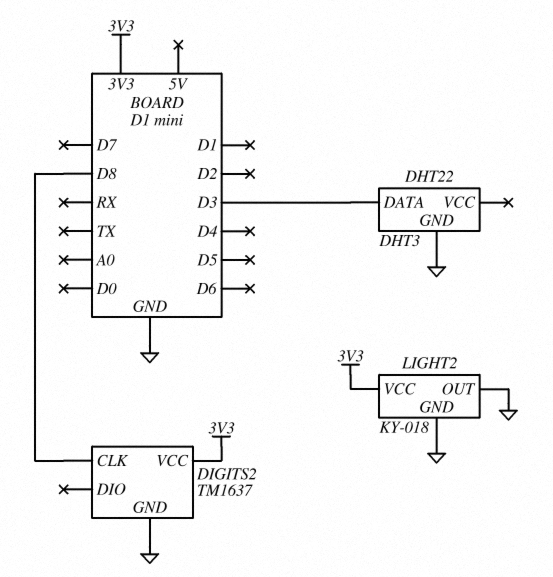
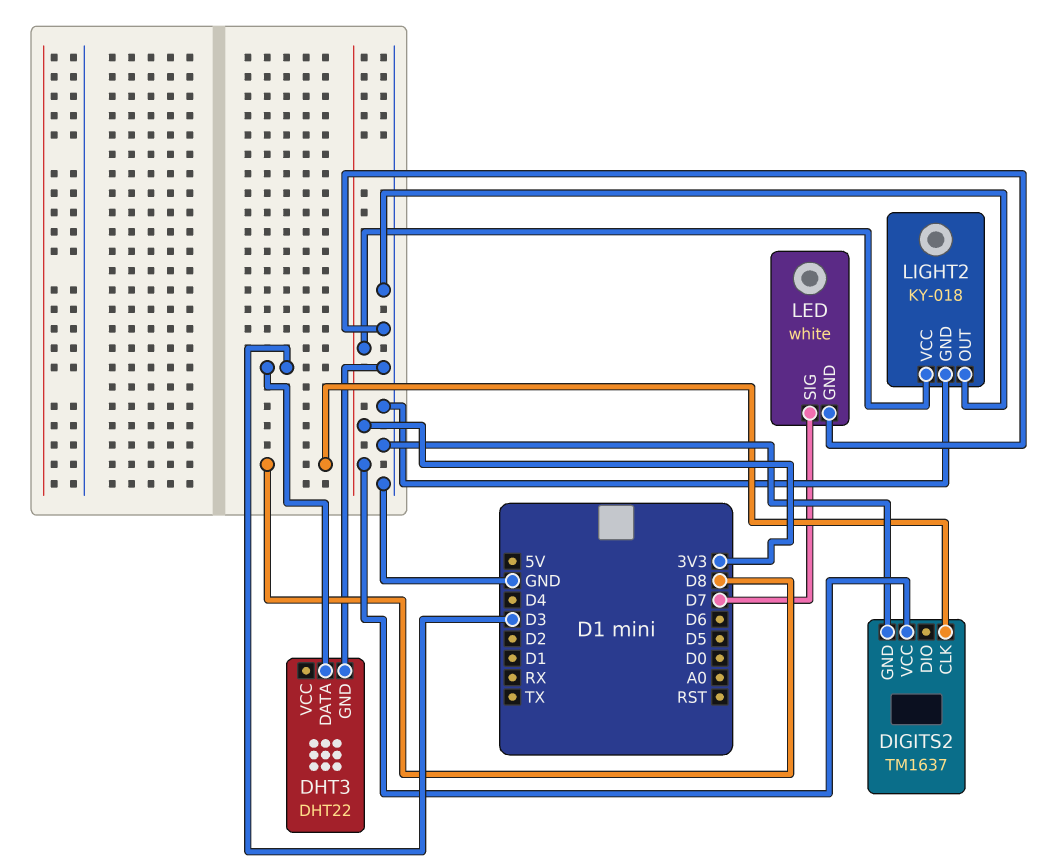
LED: none -> white
LED pin GND: none -> GND
LED pin SIG: none -> D7

